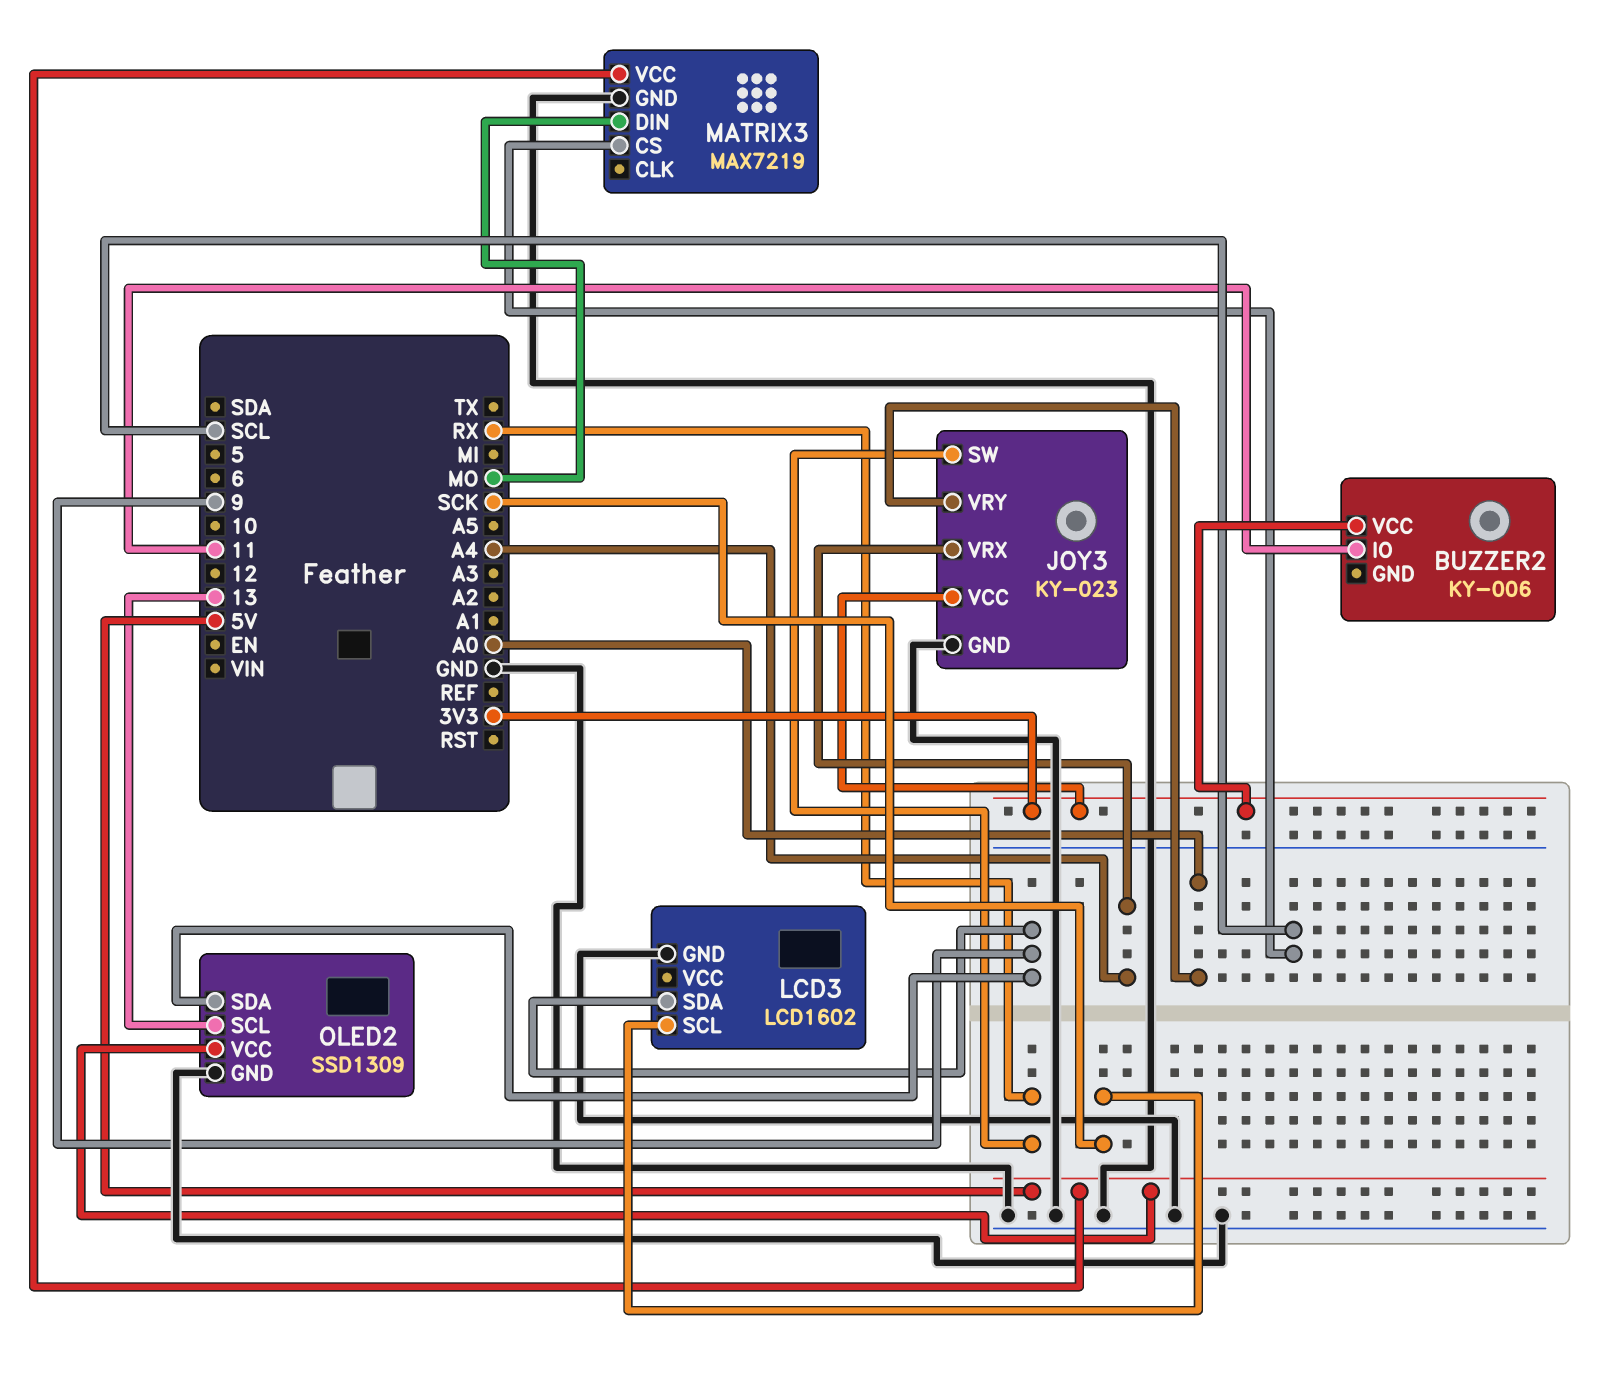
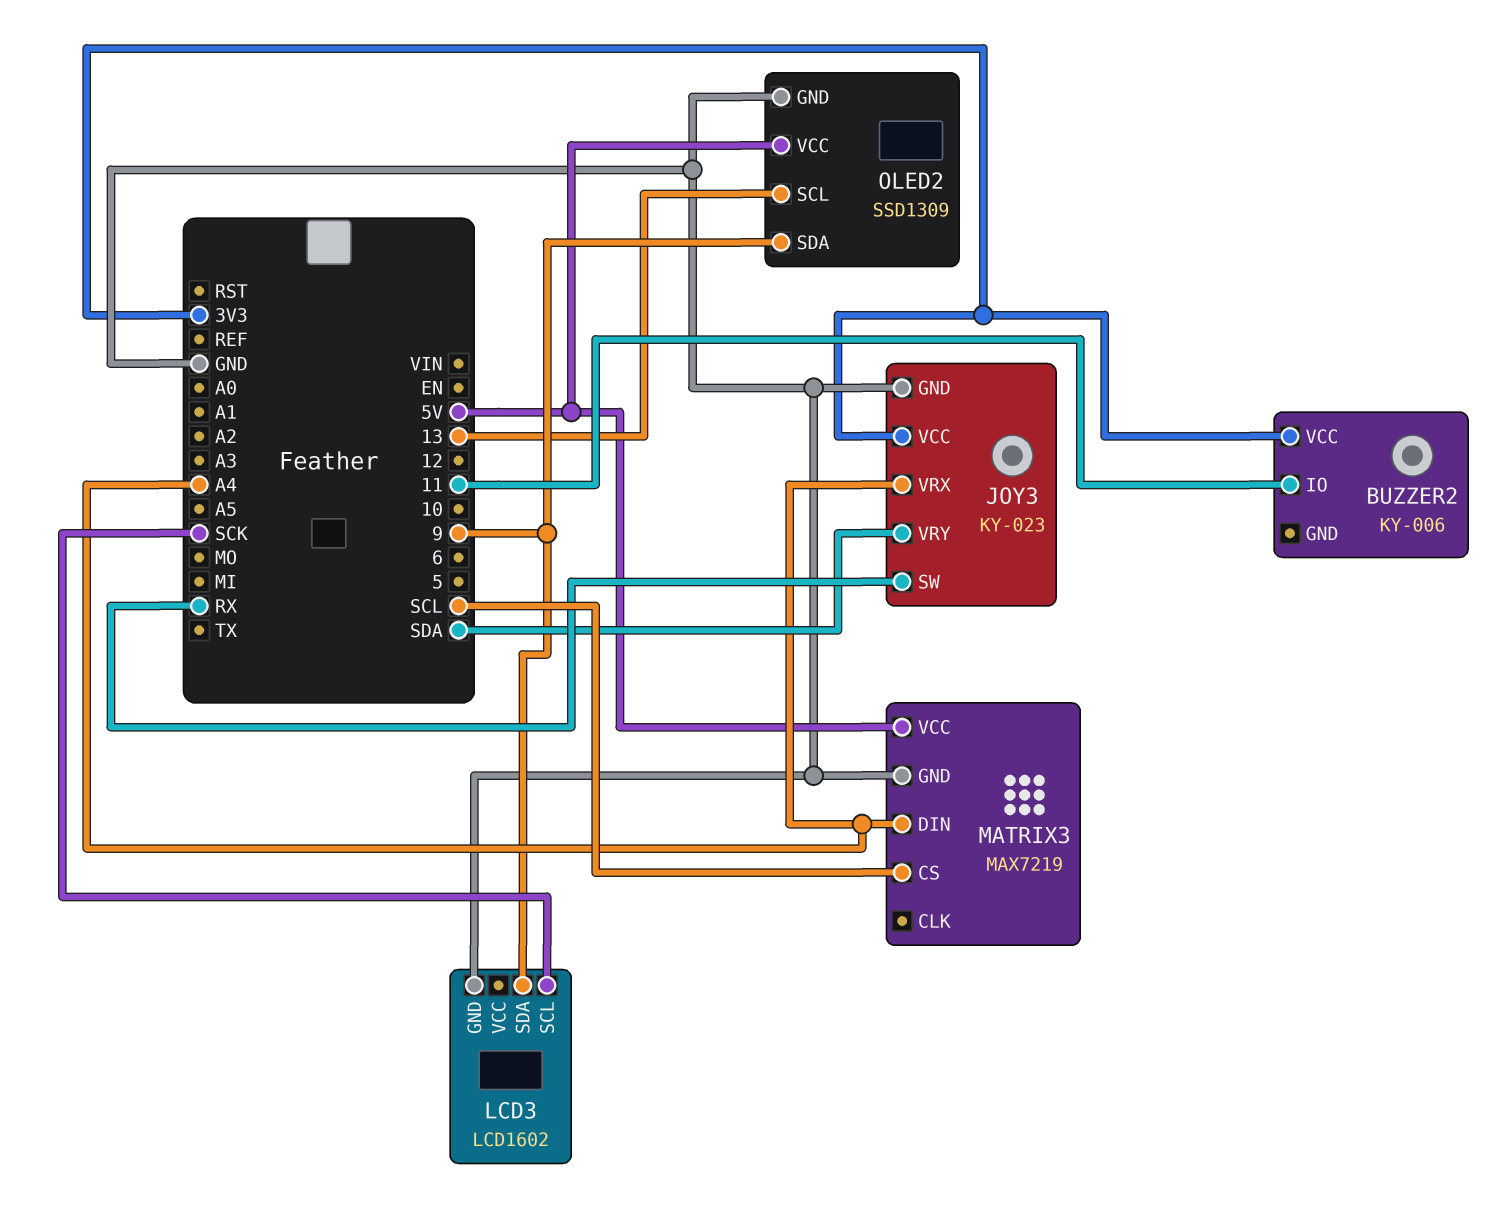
JOY3 pin VRY: A0 -> SDA
MATRIX3 pin DIN: MO -> A4

